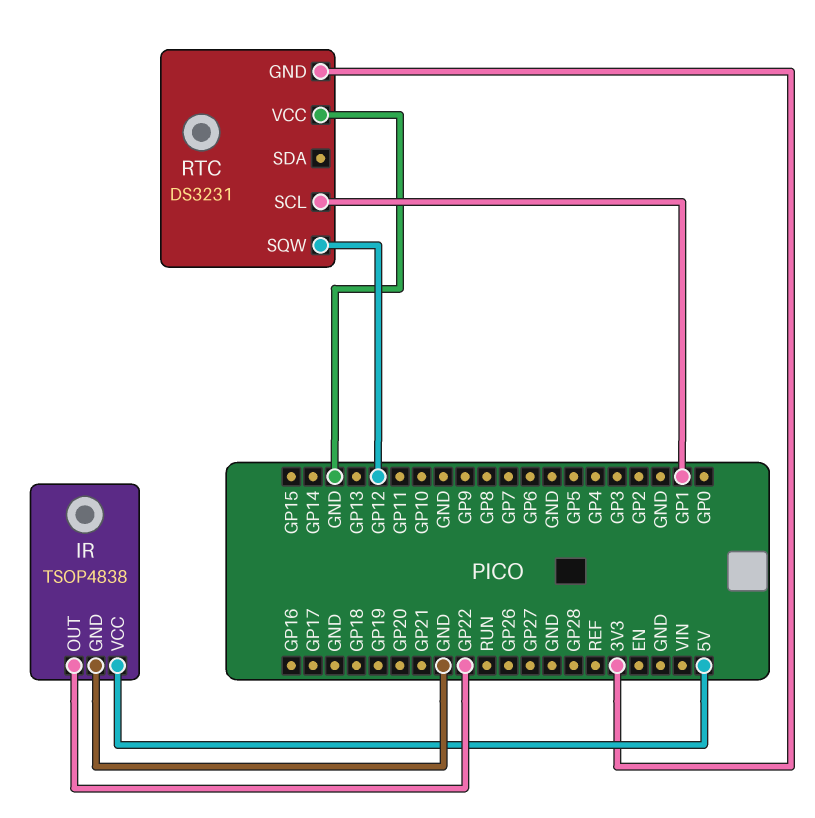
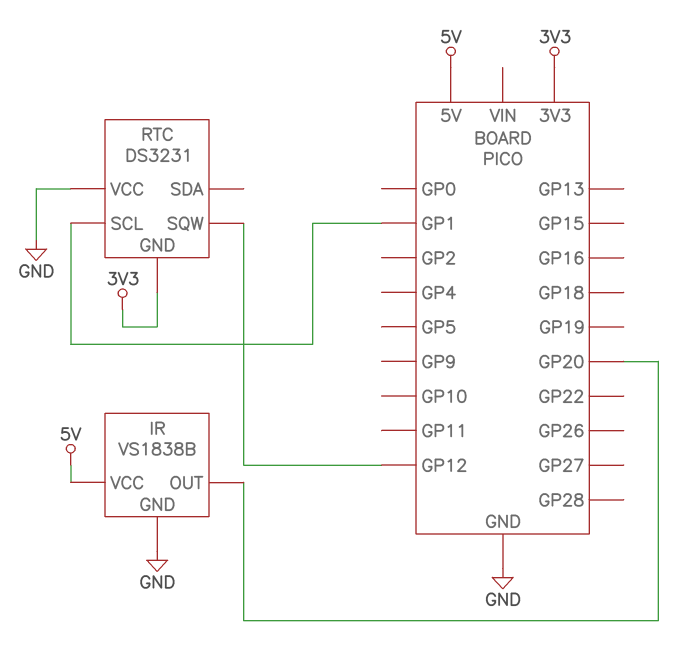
IR: TSOP4838 -> VS1838B
IR pin OUT: GP22 -> GP20

